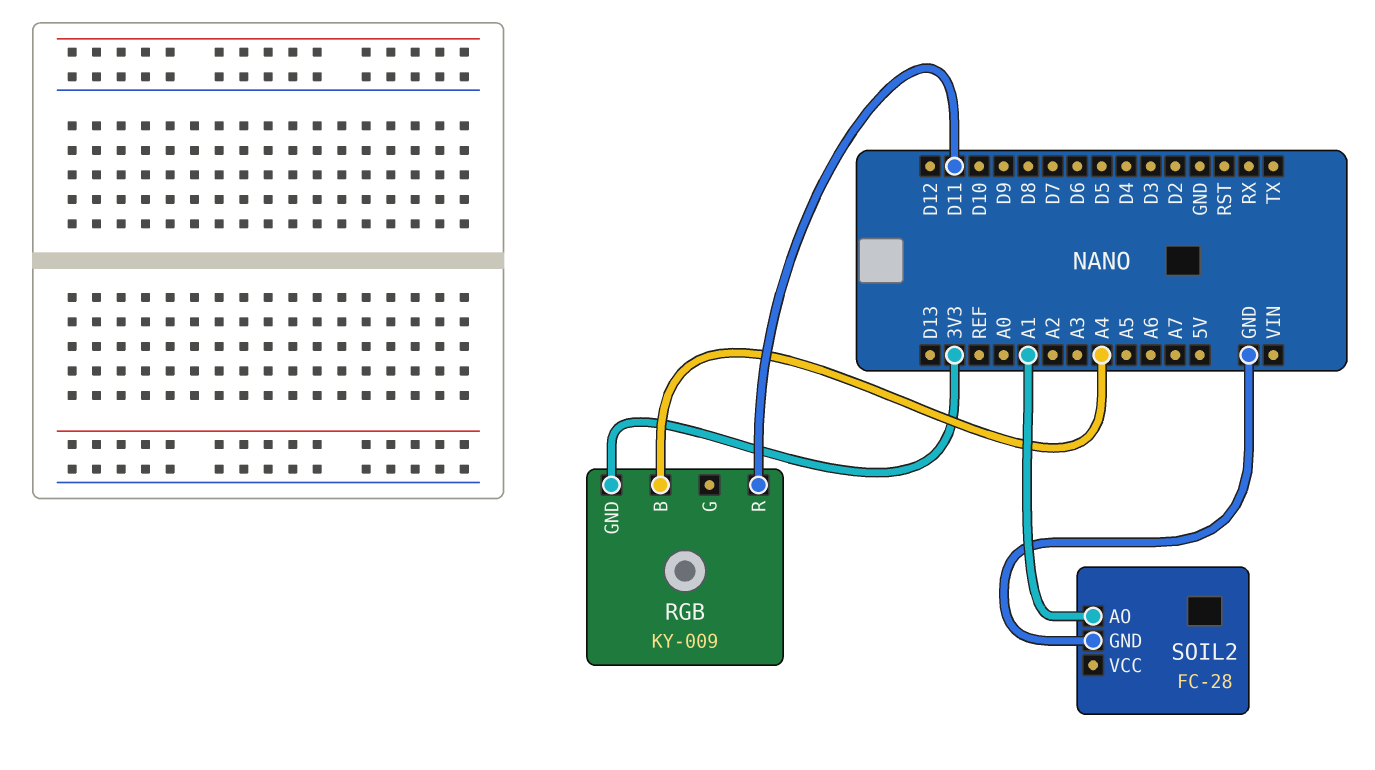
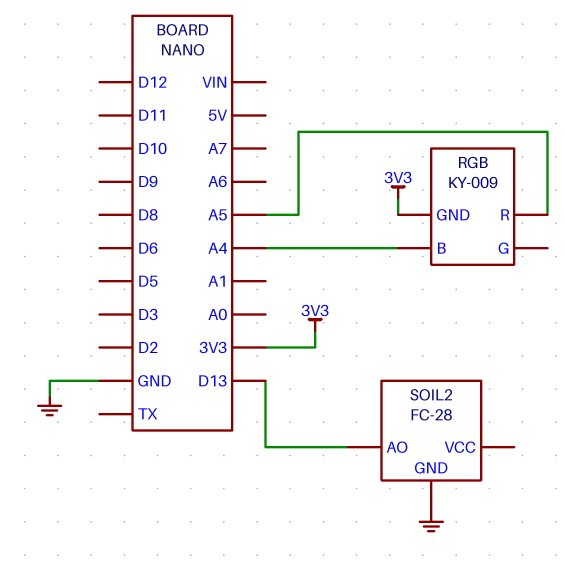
RGB pin R: D11 -> A5
SOIL2 pin AO: A1 -> D13

